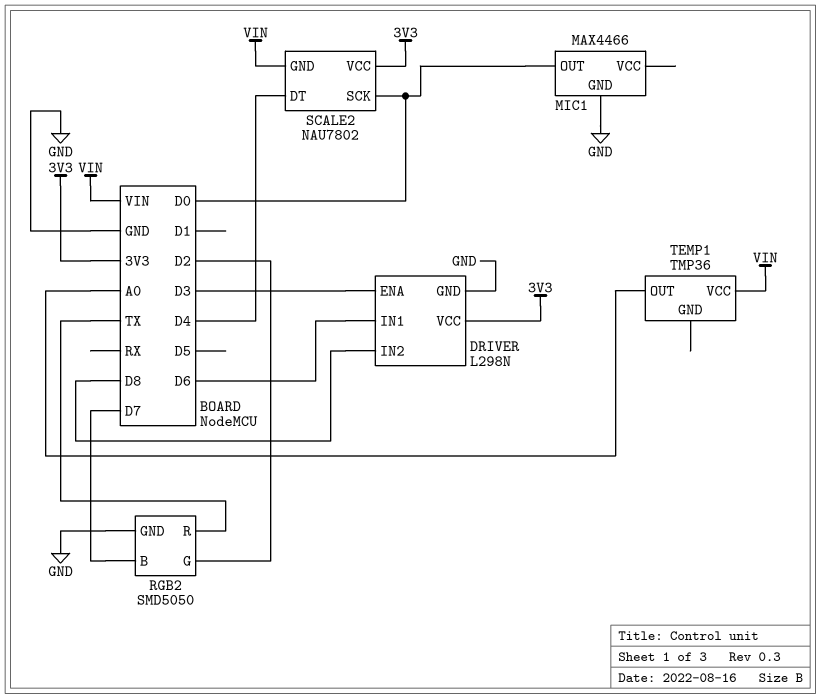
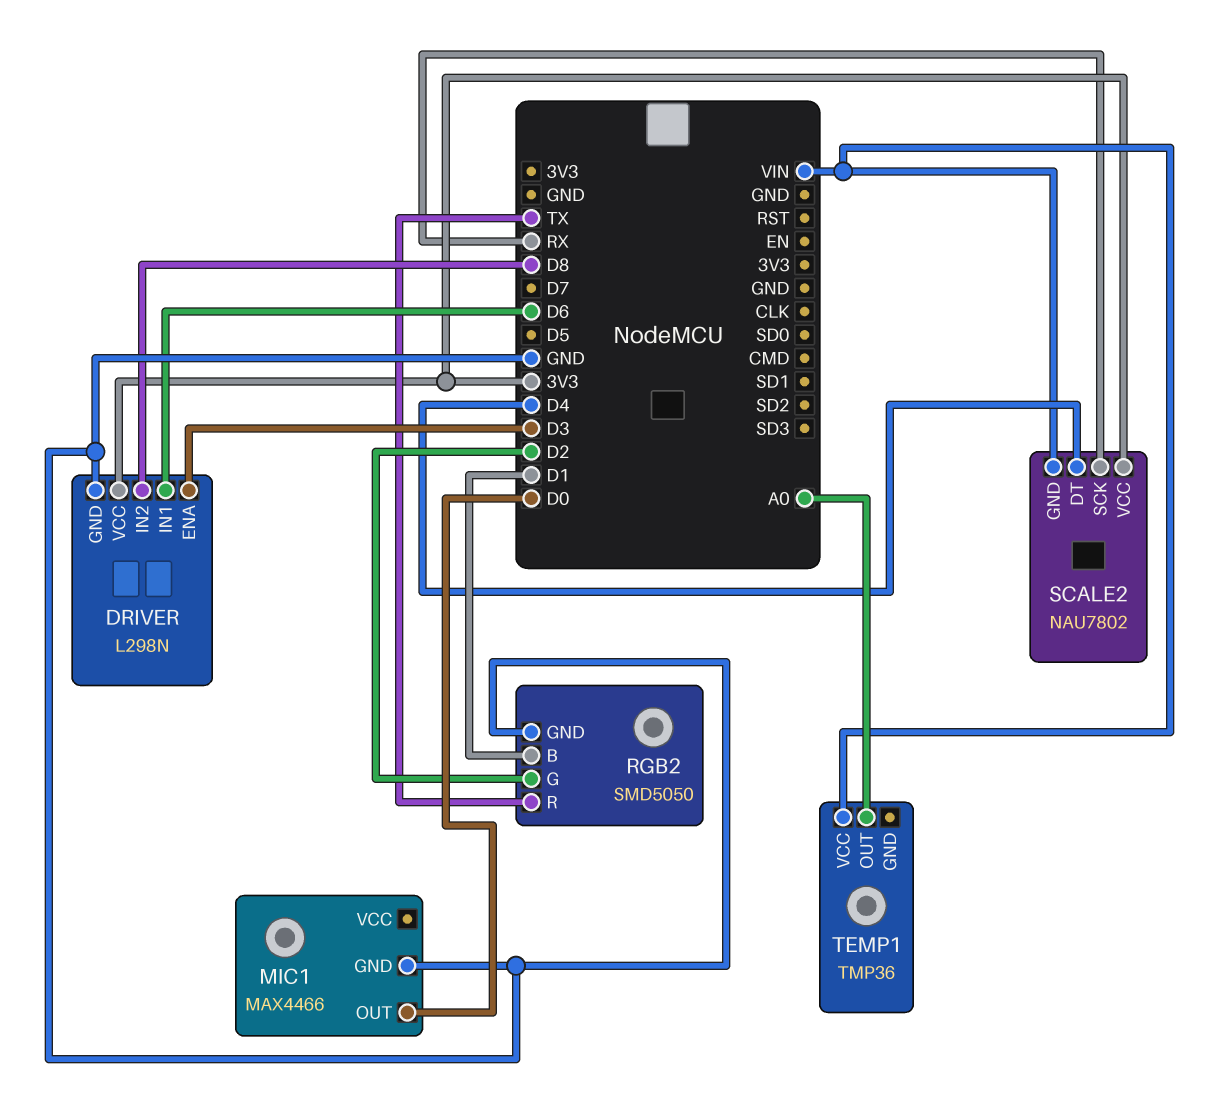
RGB2 pin B: D7 -> D1
SCALE2 pin SCK: D0 -> RX

